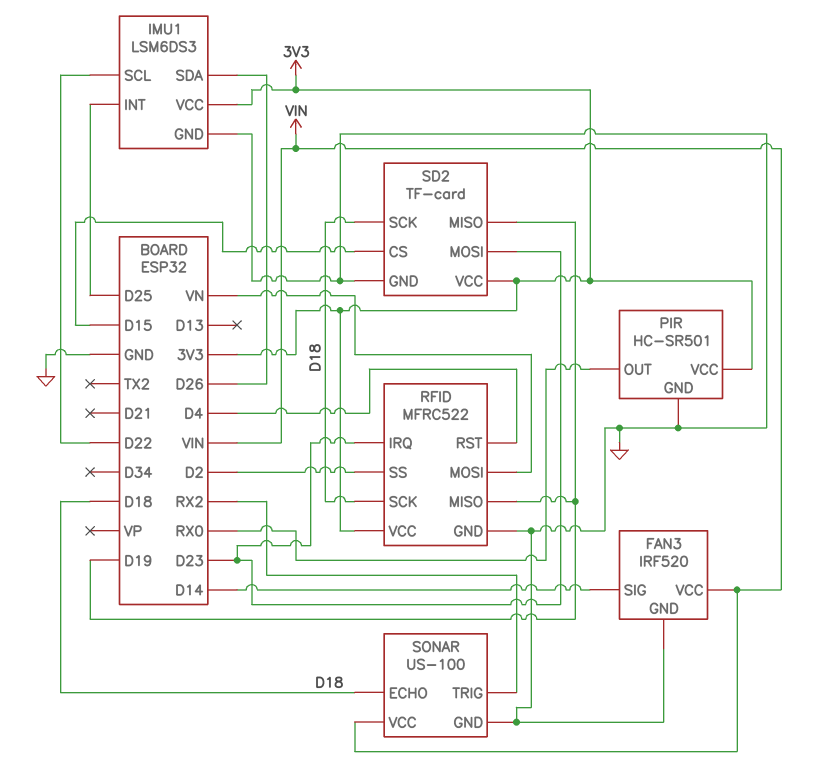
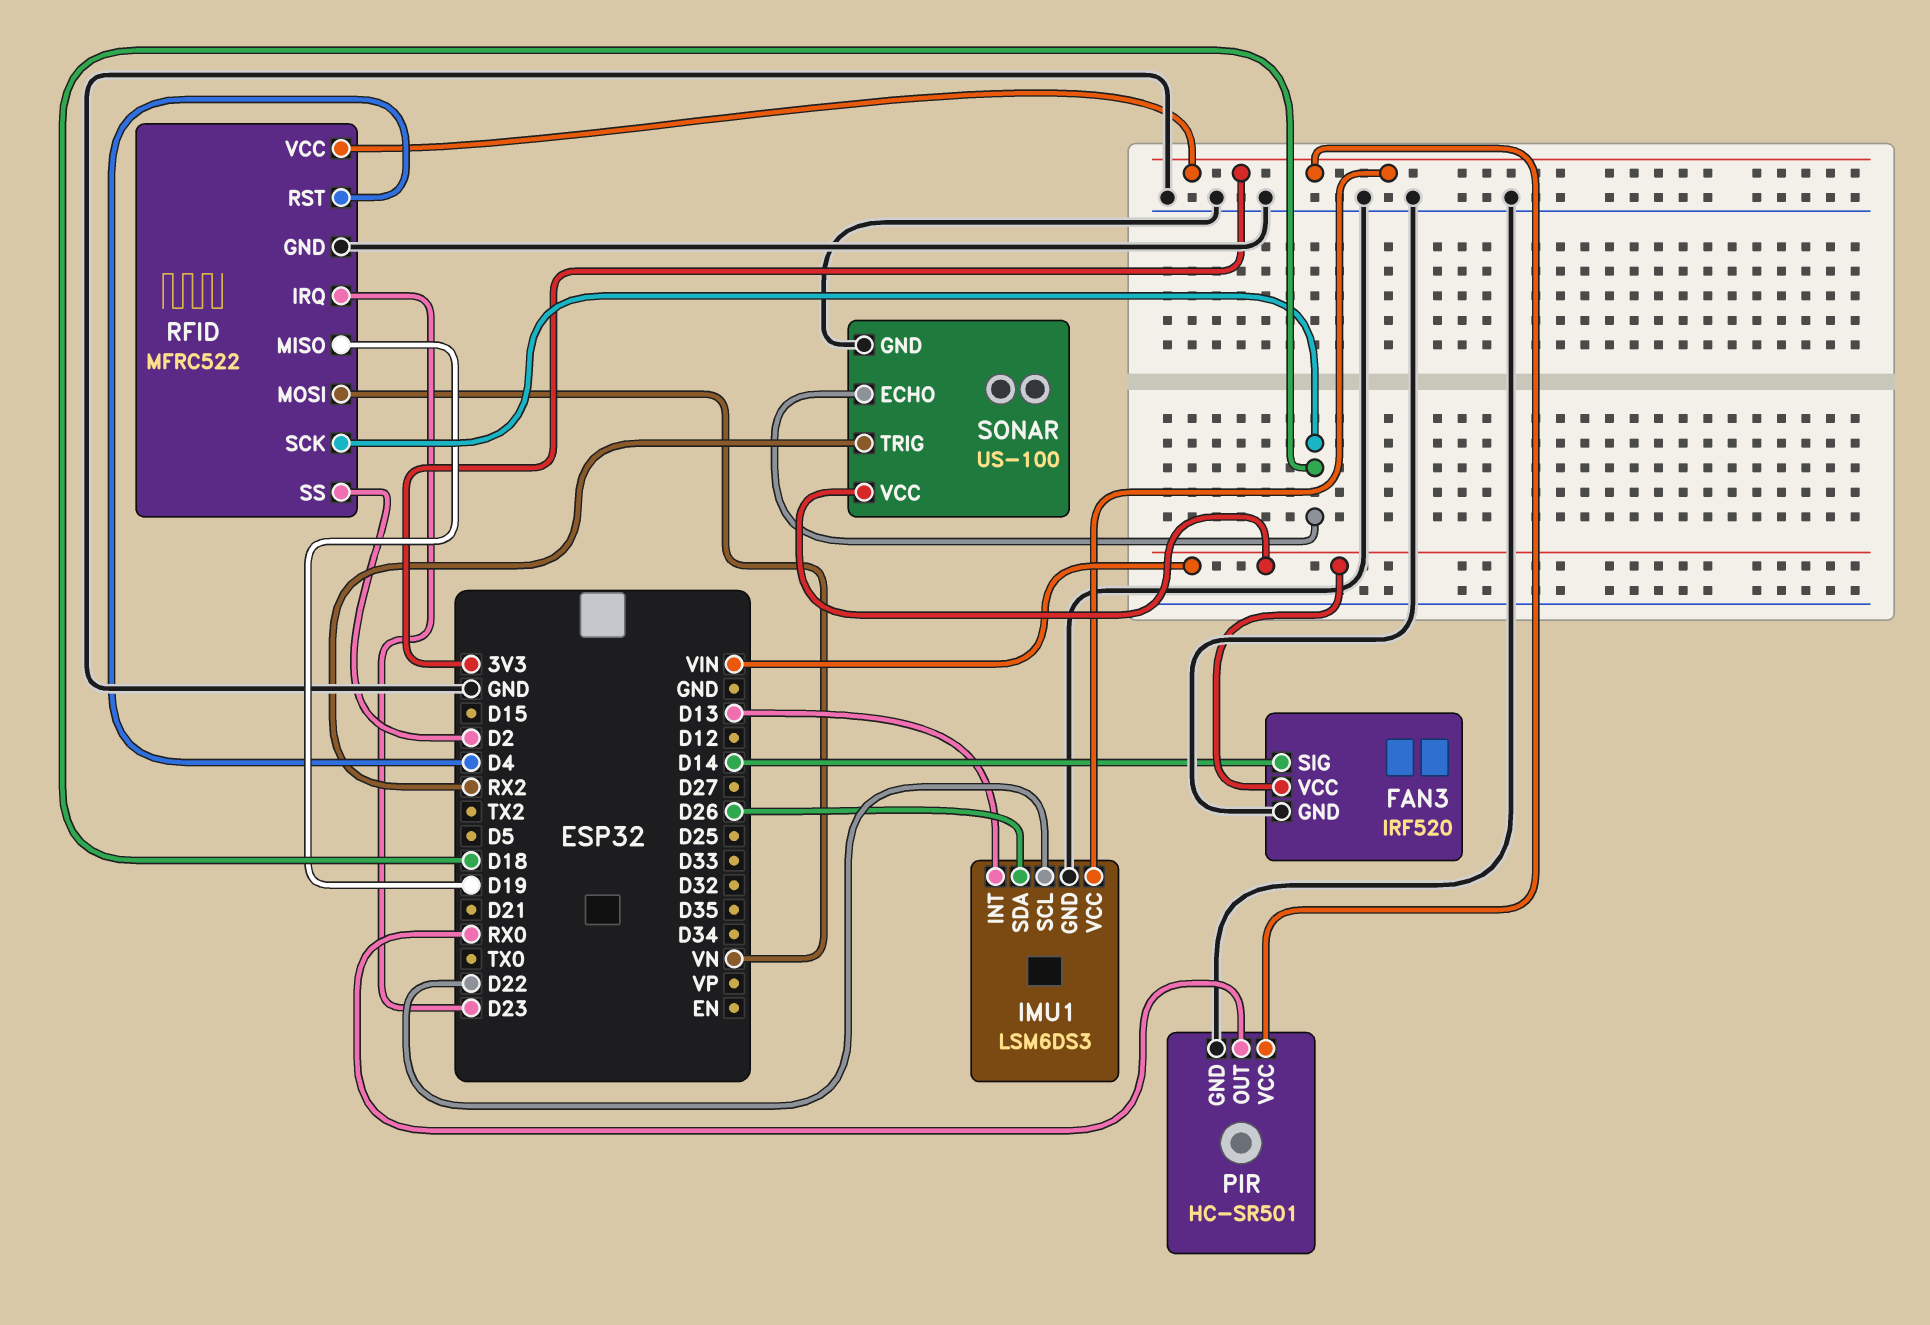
IMU1 pin INT: D25 -> D13
SD2: TF-card -> none
SD2 pin CS: D15 -> none
SD2 pin GND: GND -> none
SD2 pin MISO: D19 -> none
SD2 pin MOSI: D23 -> none
SD2 pin SCK: D18 -> none
SD2 pin VCC: 3V3 -> none

